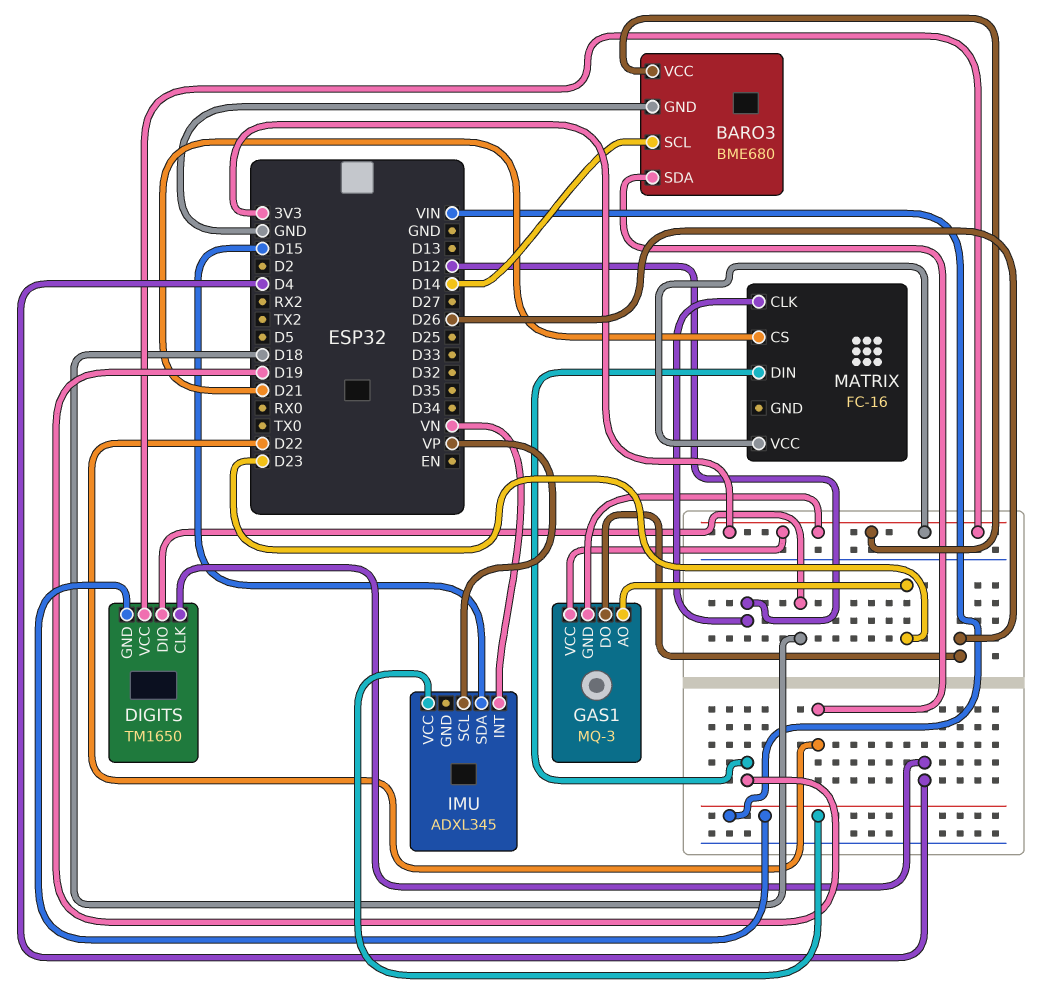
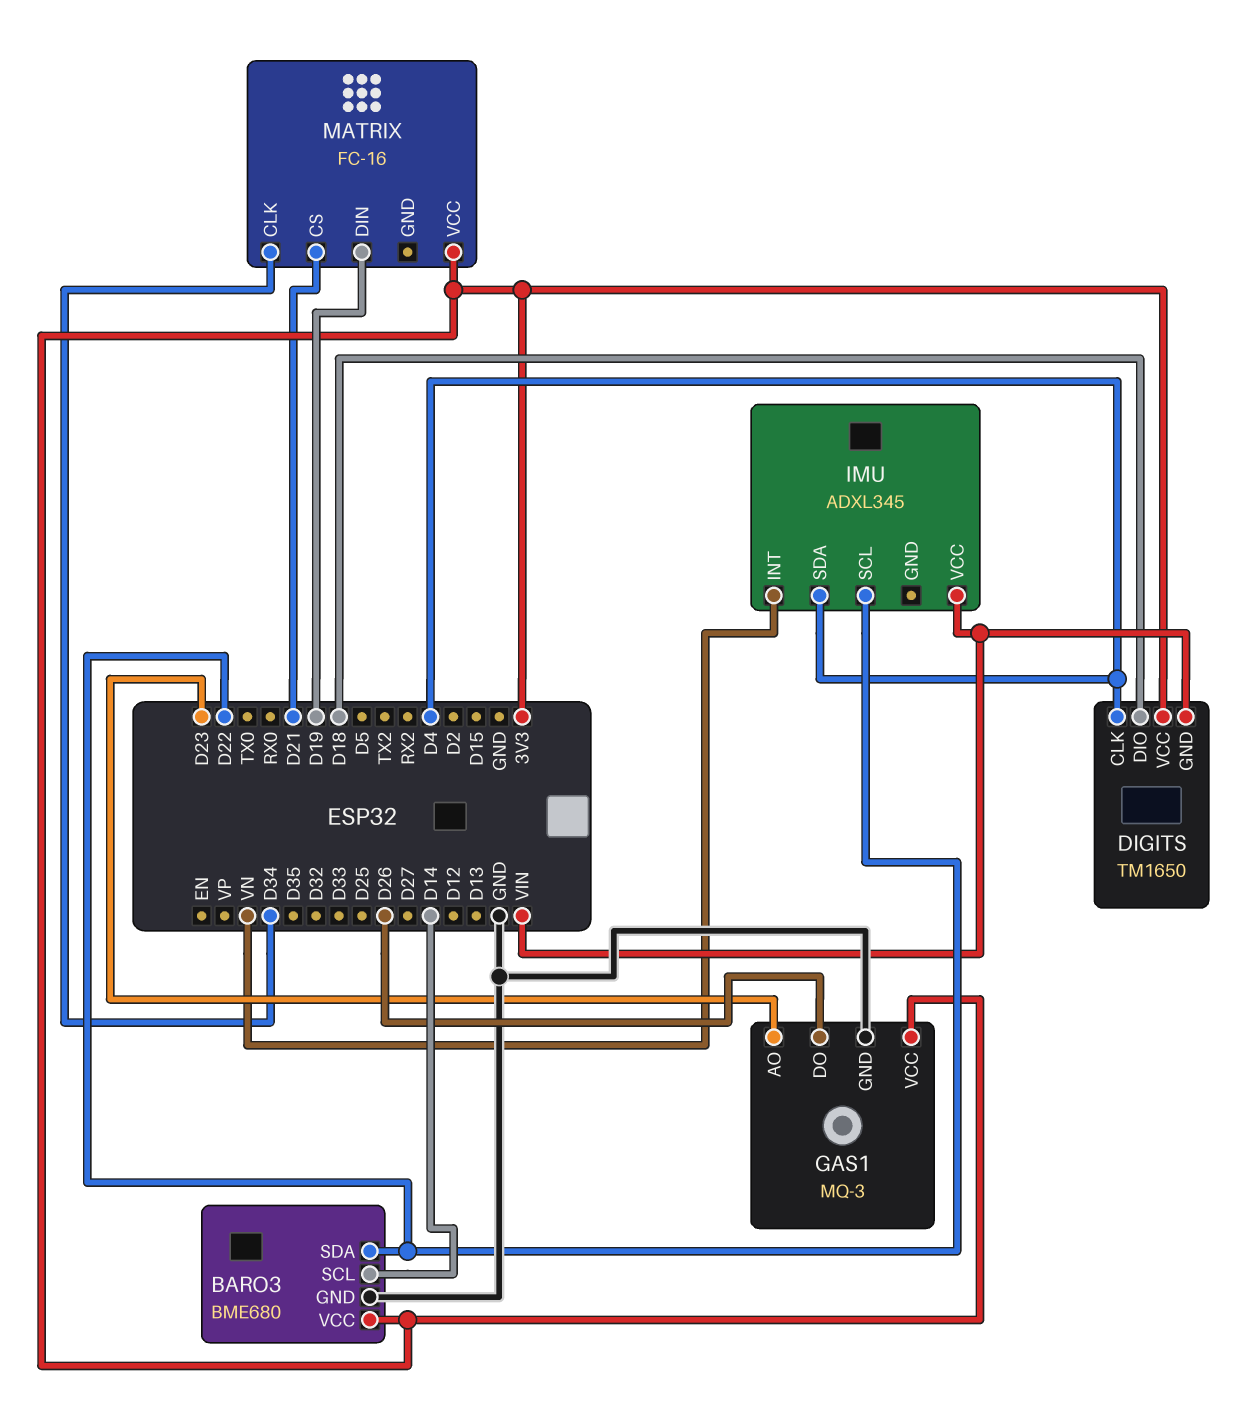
GAS1 pin GND: 3V3 -> GND
IMU pin SCL: VP -> D22
IMU pin SDA: D15 -> D4
MATRIX pin CLK: D12 -> D34

